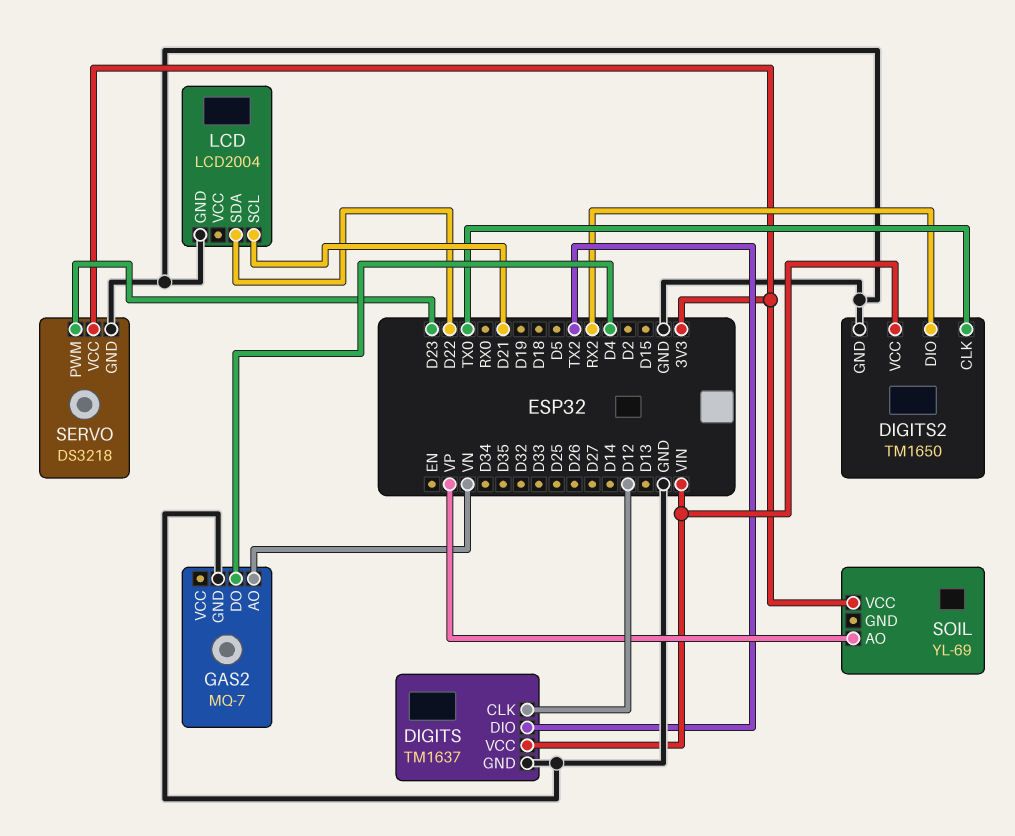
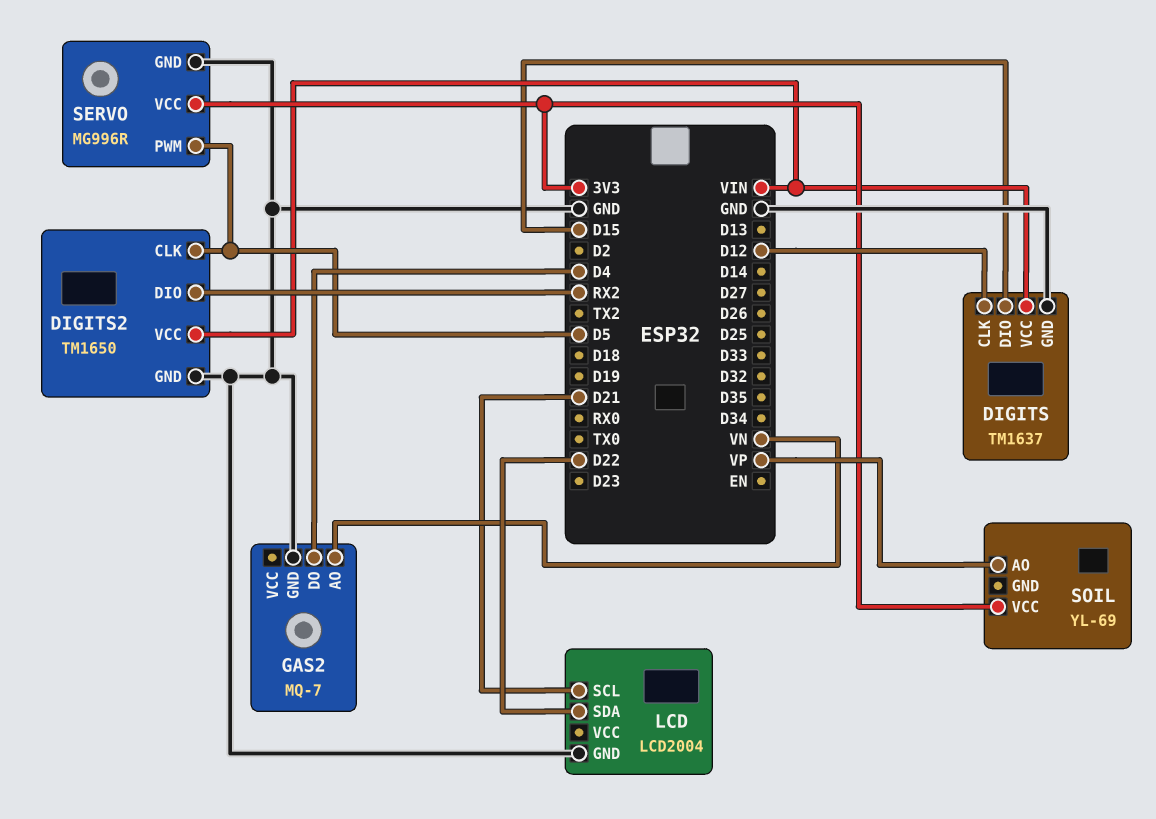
DIGITS pin DIO: TX2 -> D15
DIGITS2 pin CLK: TX0 -> D5
SERVO: DS3218 -> MG996R
SERVO pin PWM: D23 -> D5

